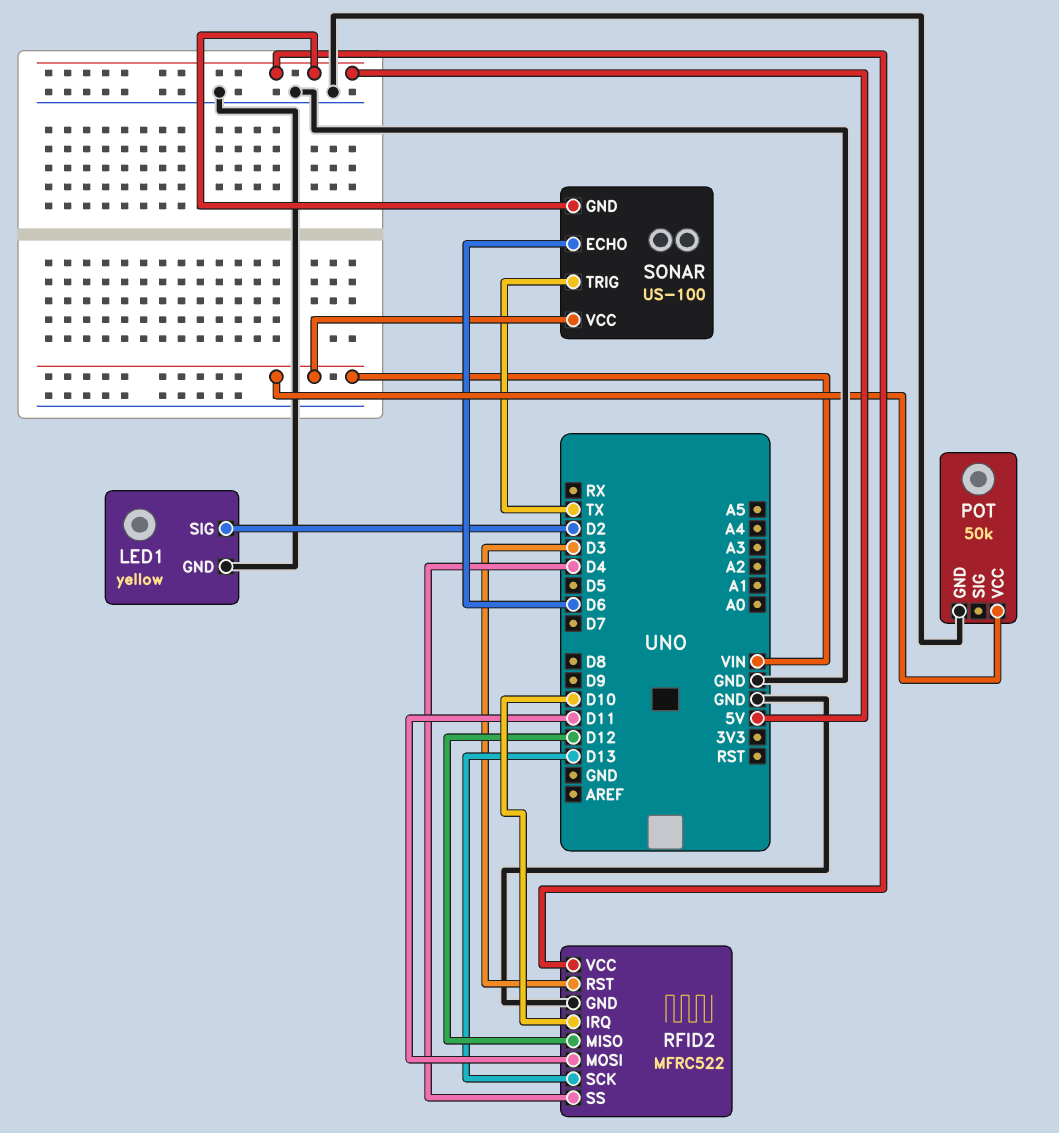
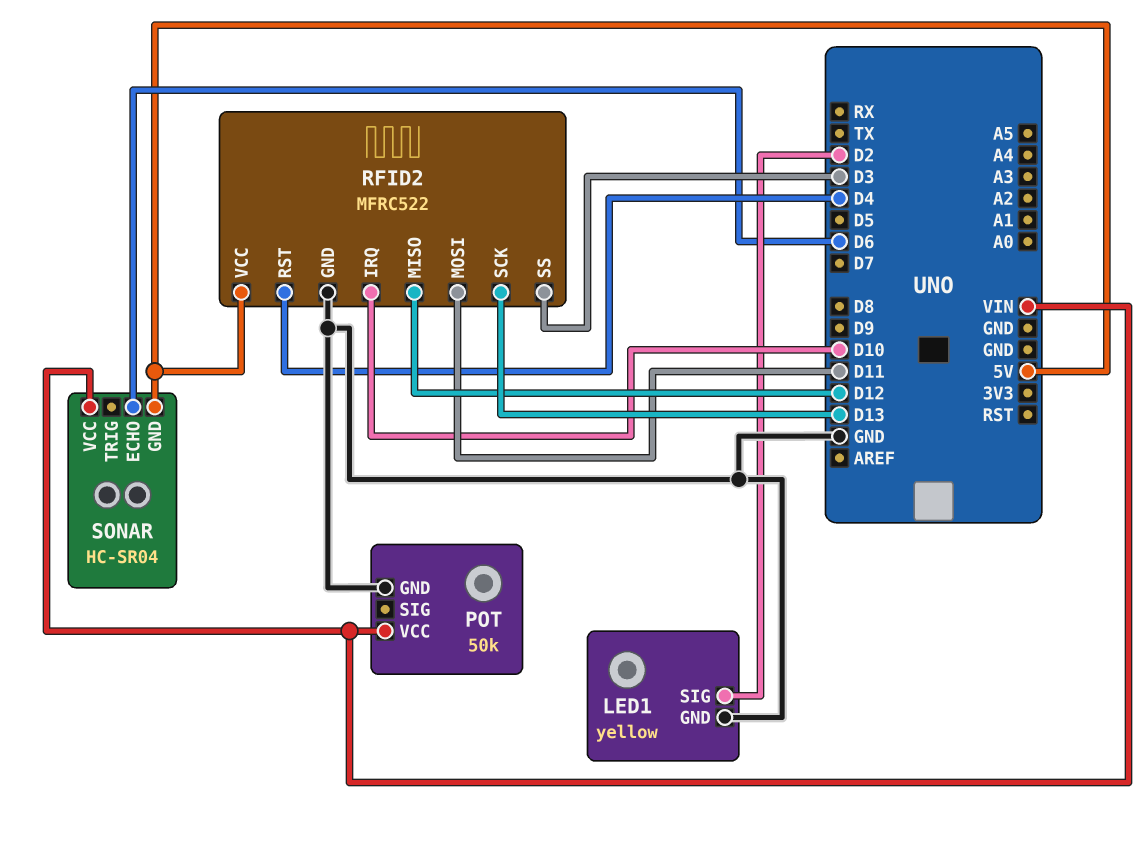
RFID2 pin RST: D3 -> D4
RFID2 pin SS: D4 -> D3
SONAR: US-100 -> HC-SR04
SONAR pin TRIG: TX -> none

